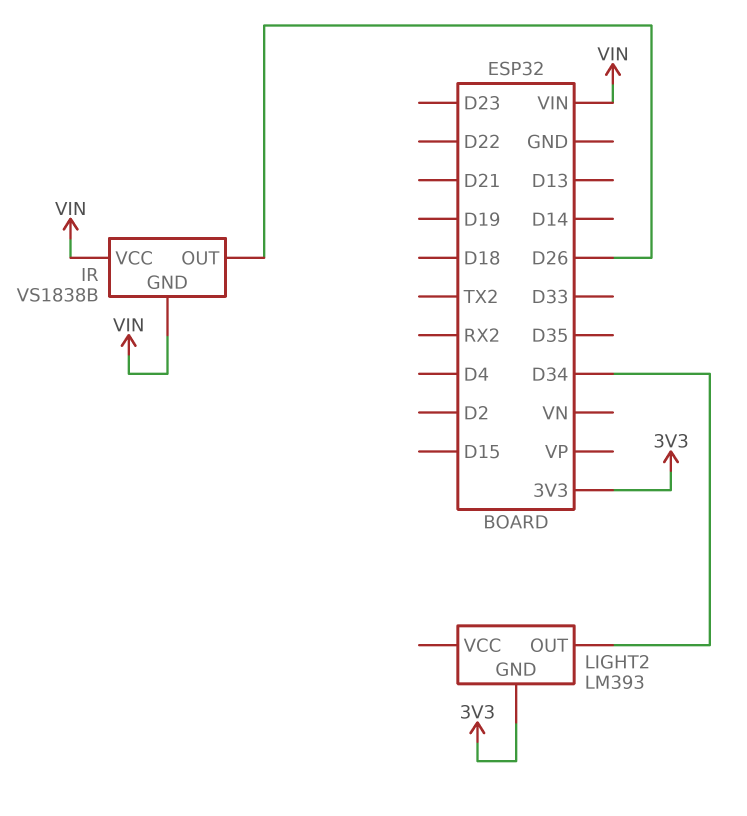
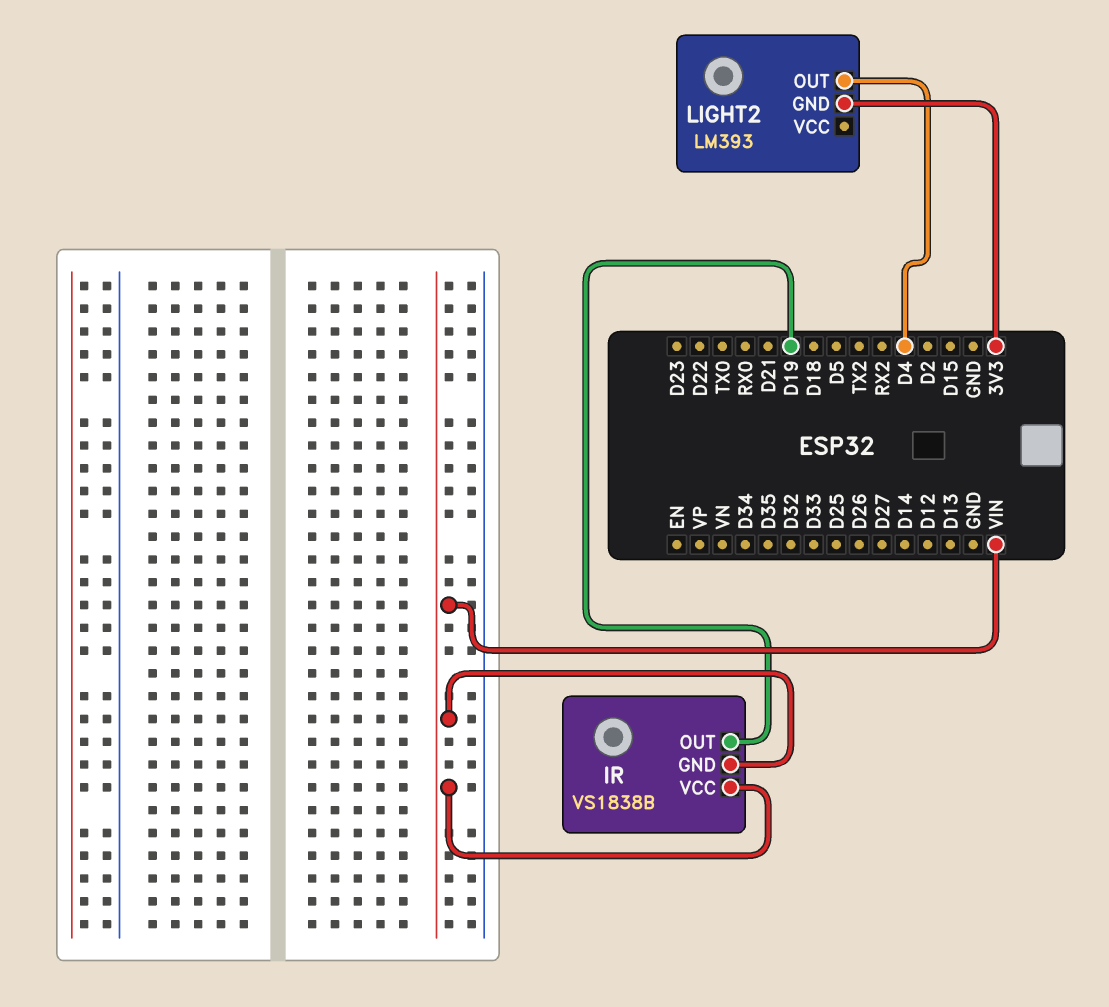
IR pin OUT: D26 -> D19
LIGHT2 pin OUT: D34 -> D4

